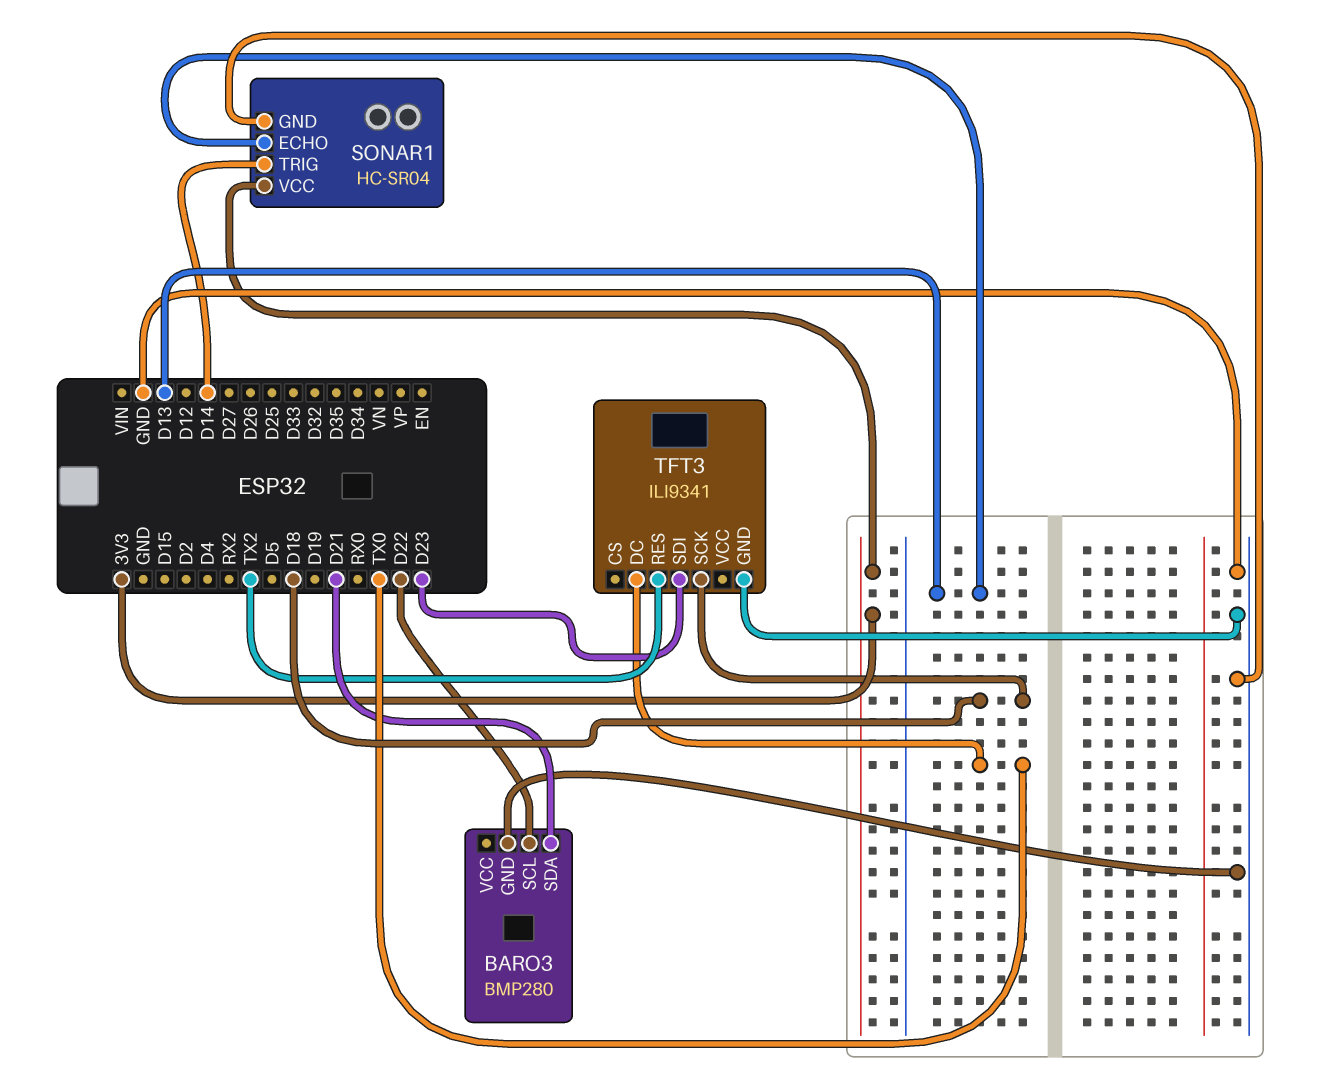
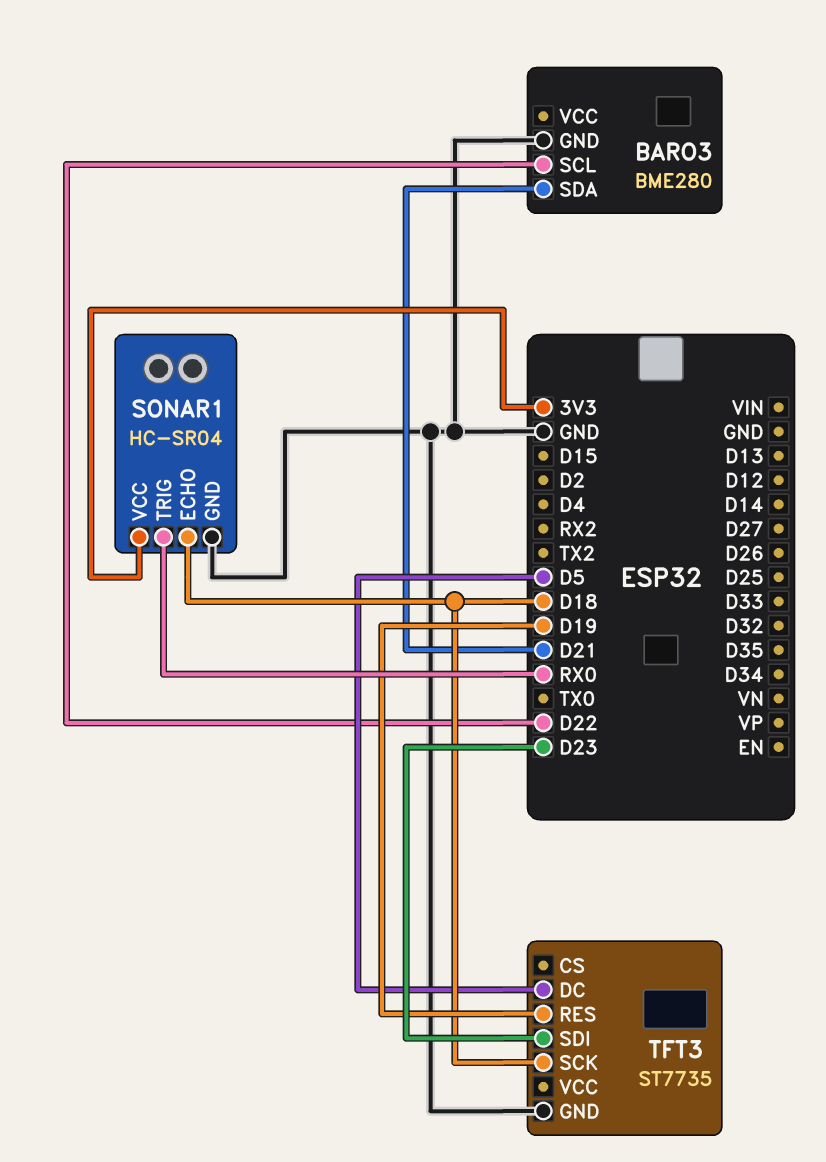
BARO3: BMP280 -> BME280
SONAR1 pin ECHO: D13 -> D18
SONAR1 pin TRIG: D14 -> RX0
TFT3: ILI9341 -> ST7735
TFT3 pin DC: TX0 -> D5
TFT3 pin RES: TX2 -> D19

